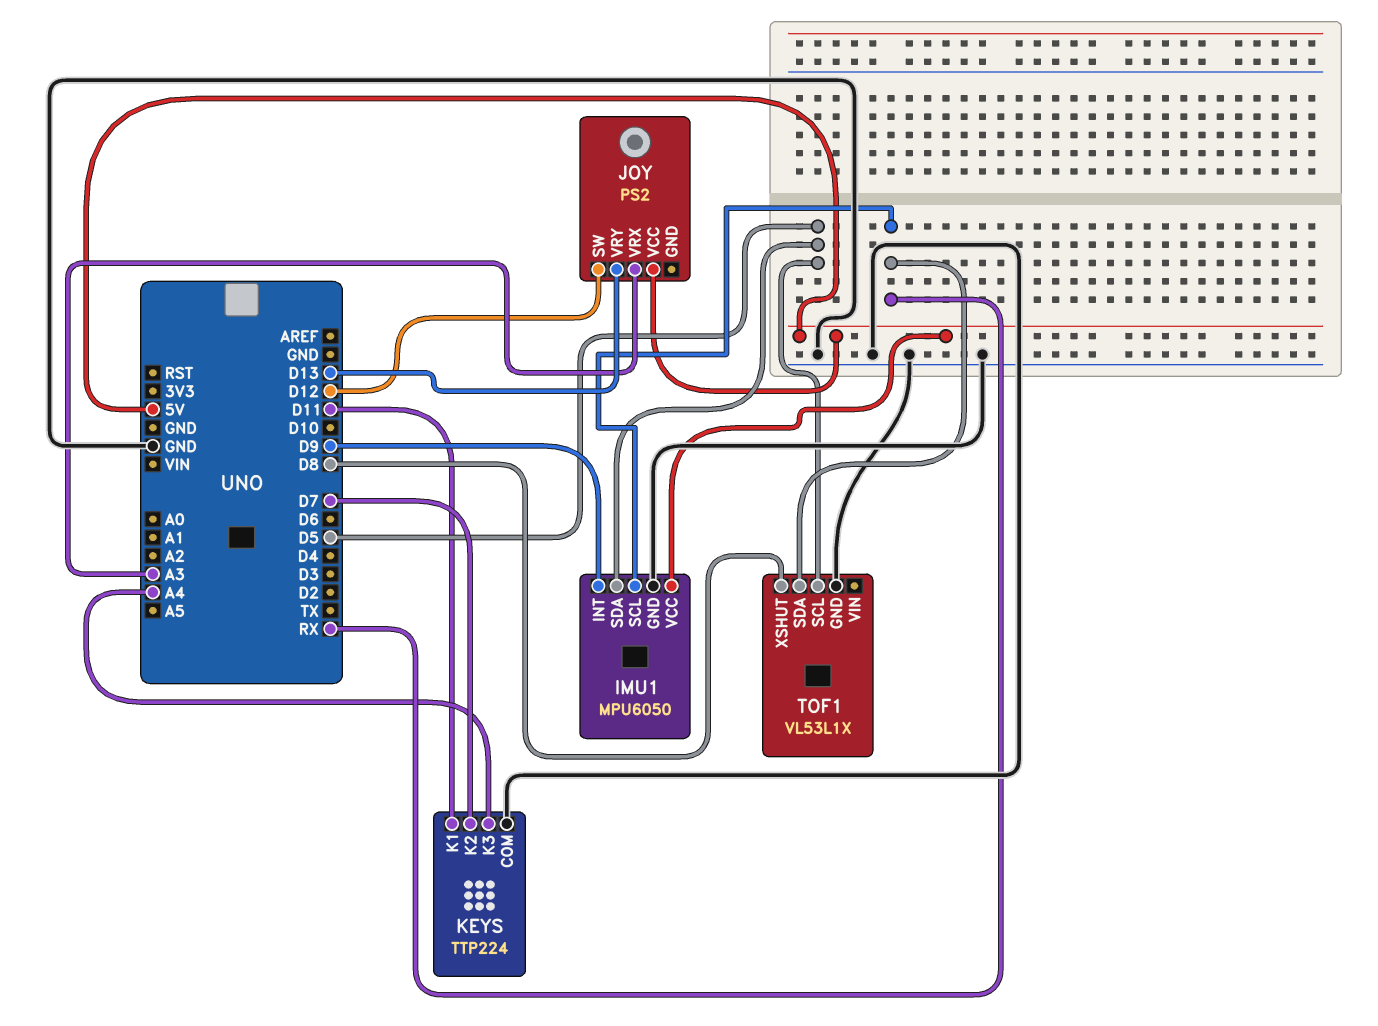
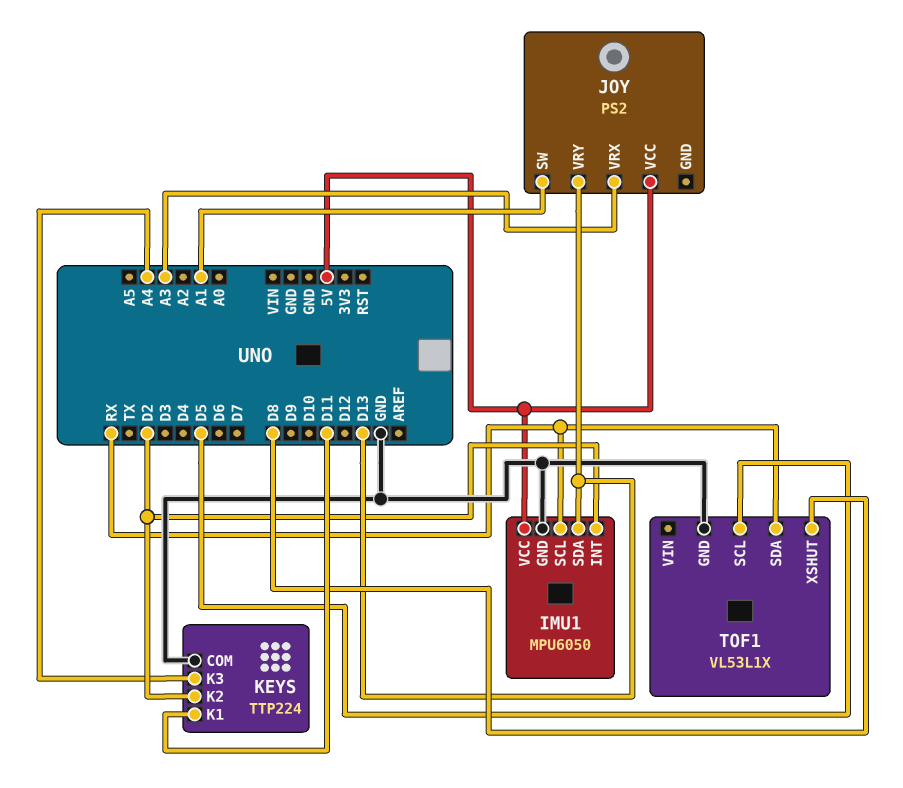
IMU1 pin INT: D9 -> D2
IMU1 pin SDA: D5 -> D13
JOY pin SW: D12 -> A1
KEYS pin K2: D7 -> D2

